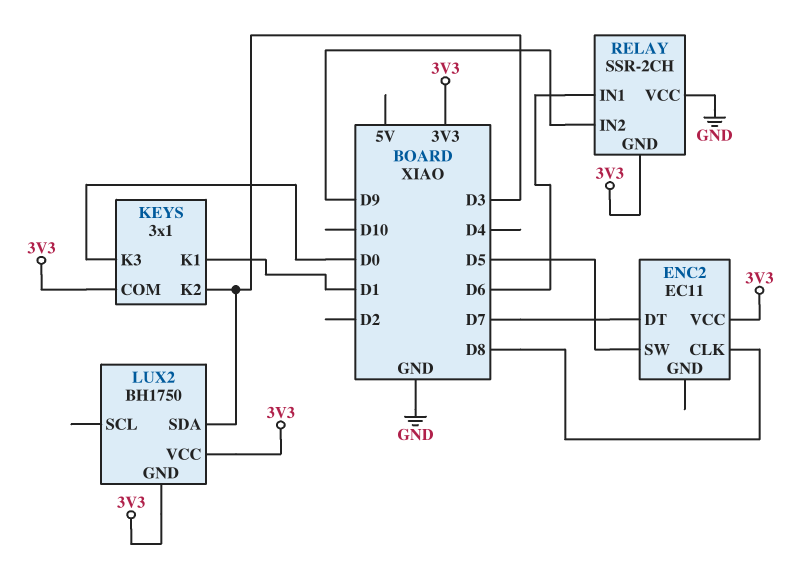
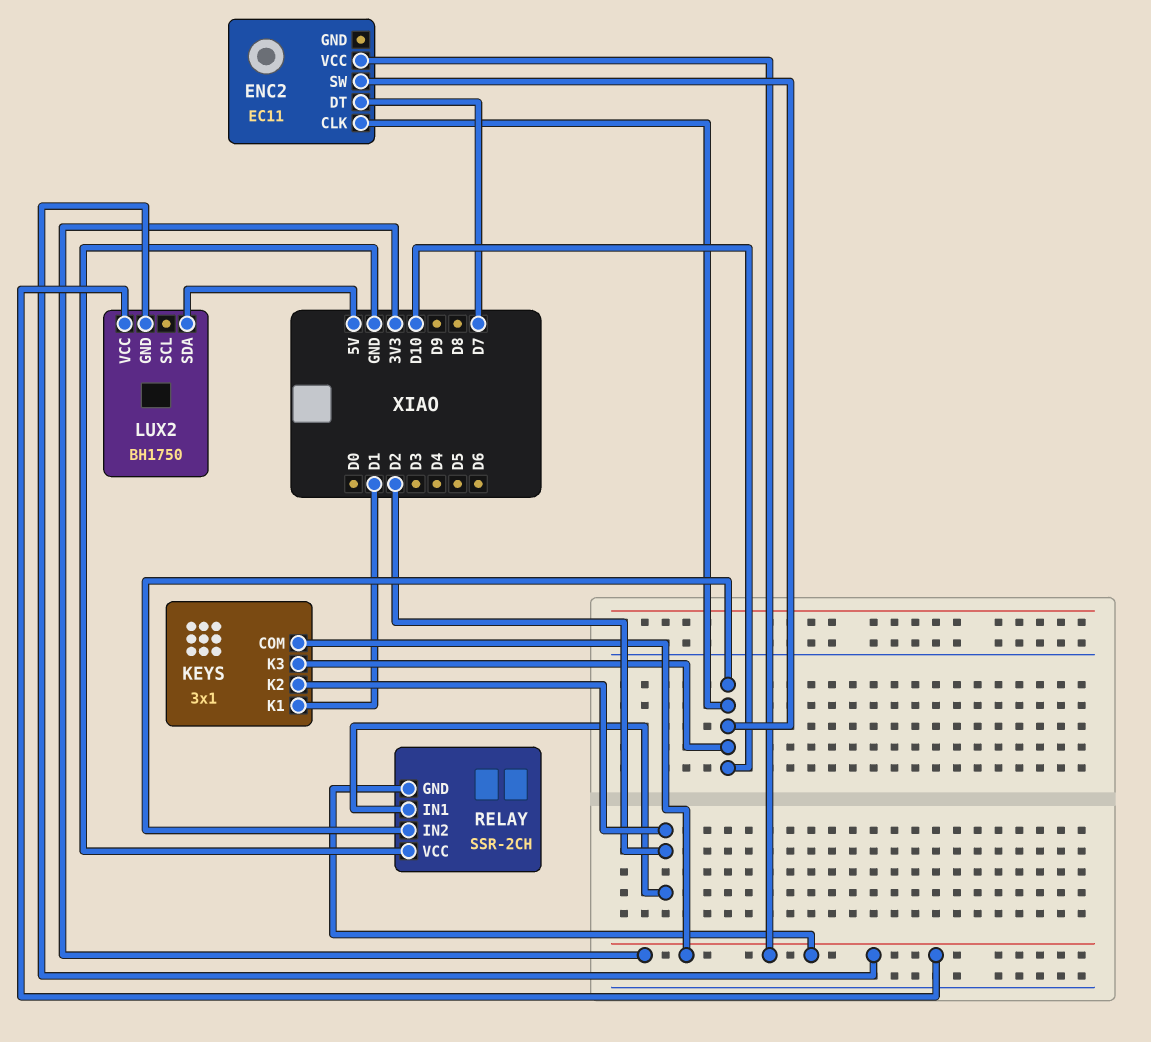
ENC2 pin CLK: D8 -> D10
ENC2 pin SW: D5 -> D10
KEYS pin K2: D3 -> D2
KEYS pin K3: D0 -> D10
LUX2 pin SDA: D3 -> 5V
RELAY pin IN1: D6 -> D2
RELAY pin IN2: D9 -> D10

